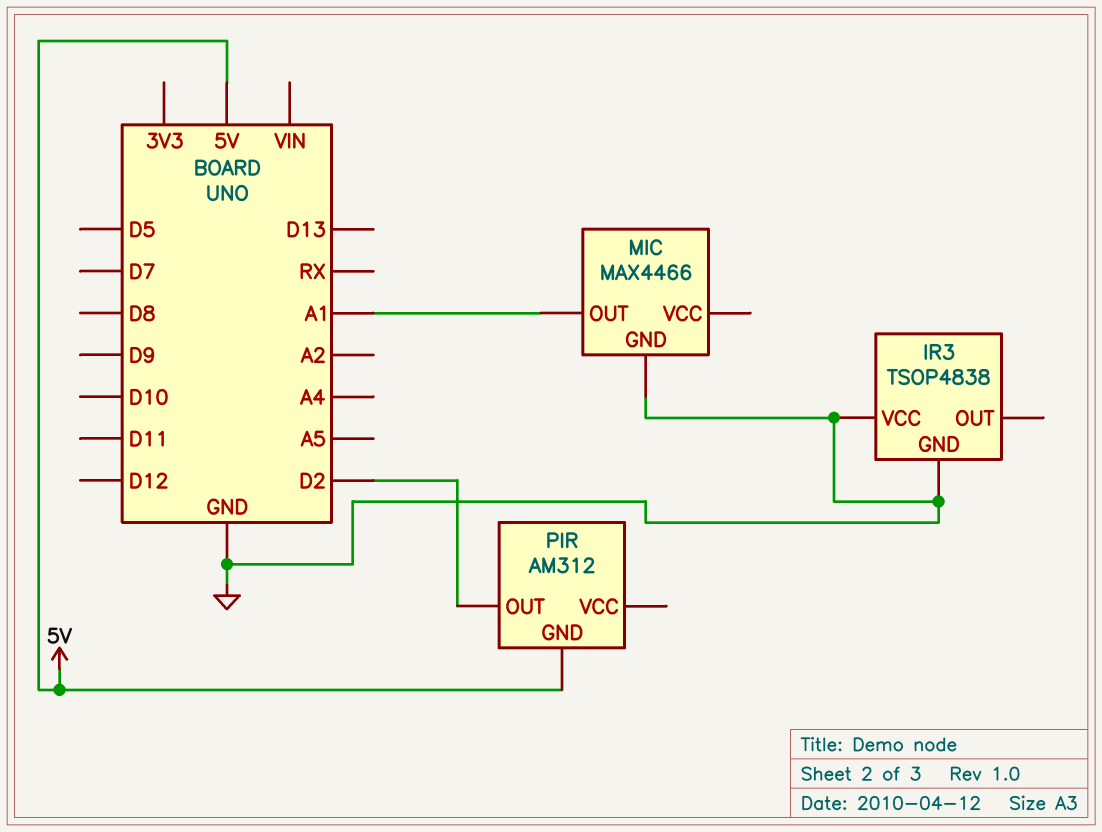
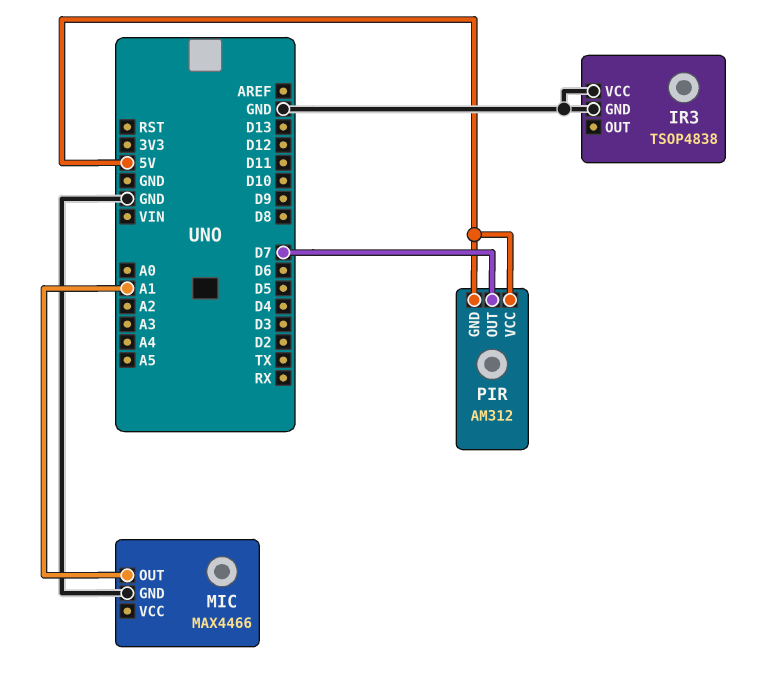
PIR pin OUT: D2 -> D7
PIR pin VCC: none -> 5V

